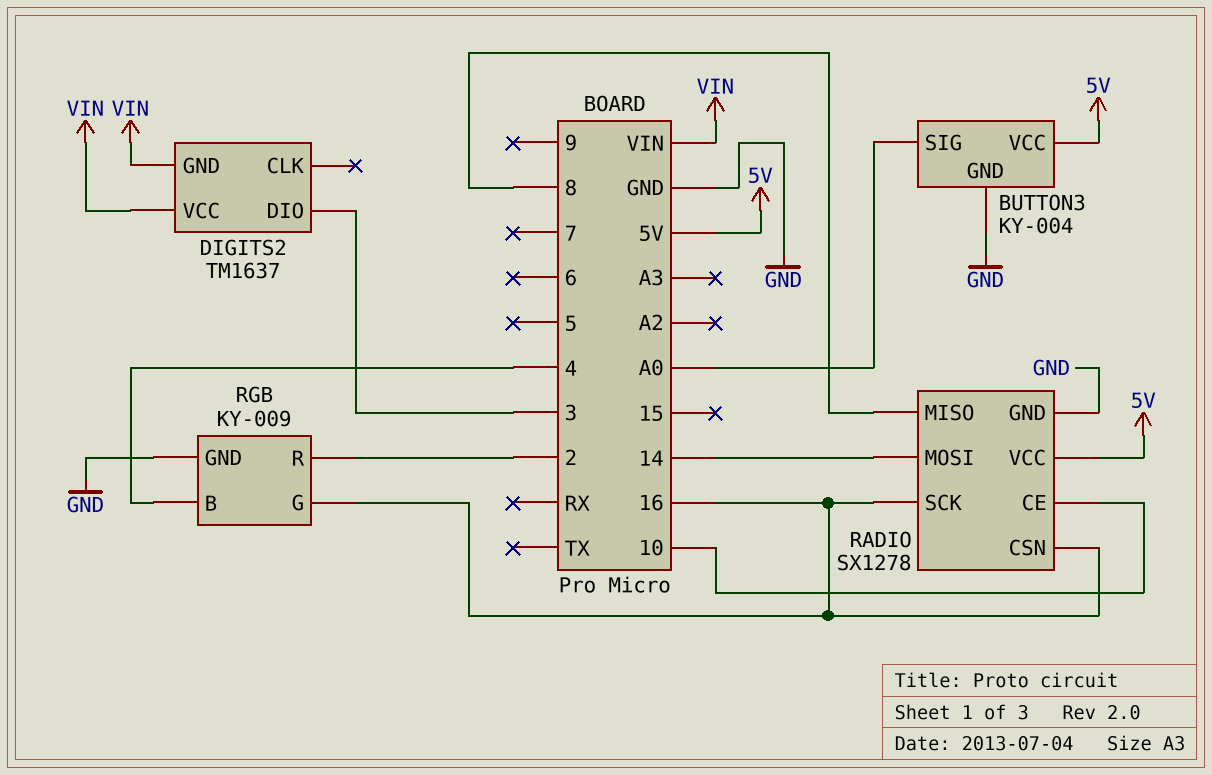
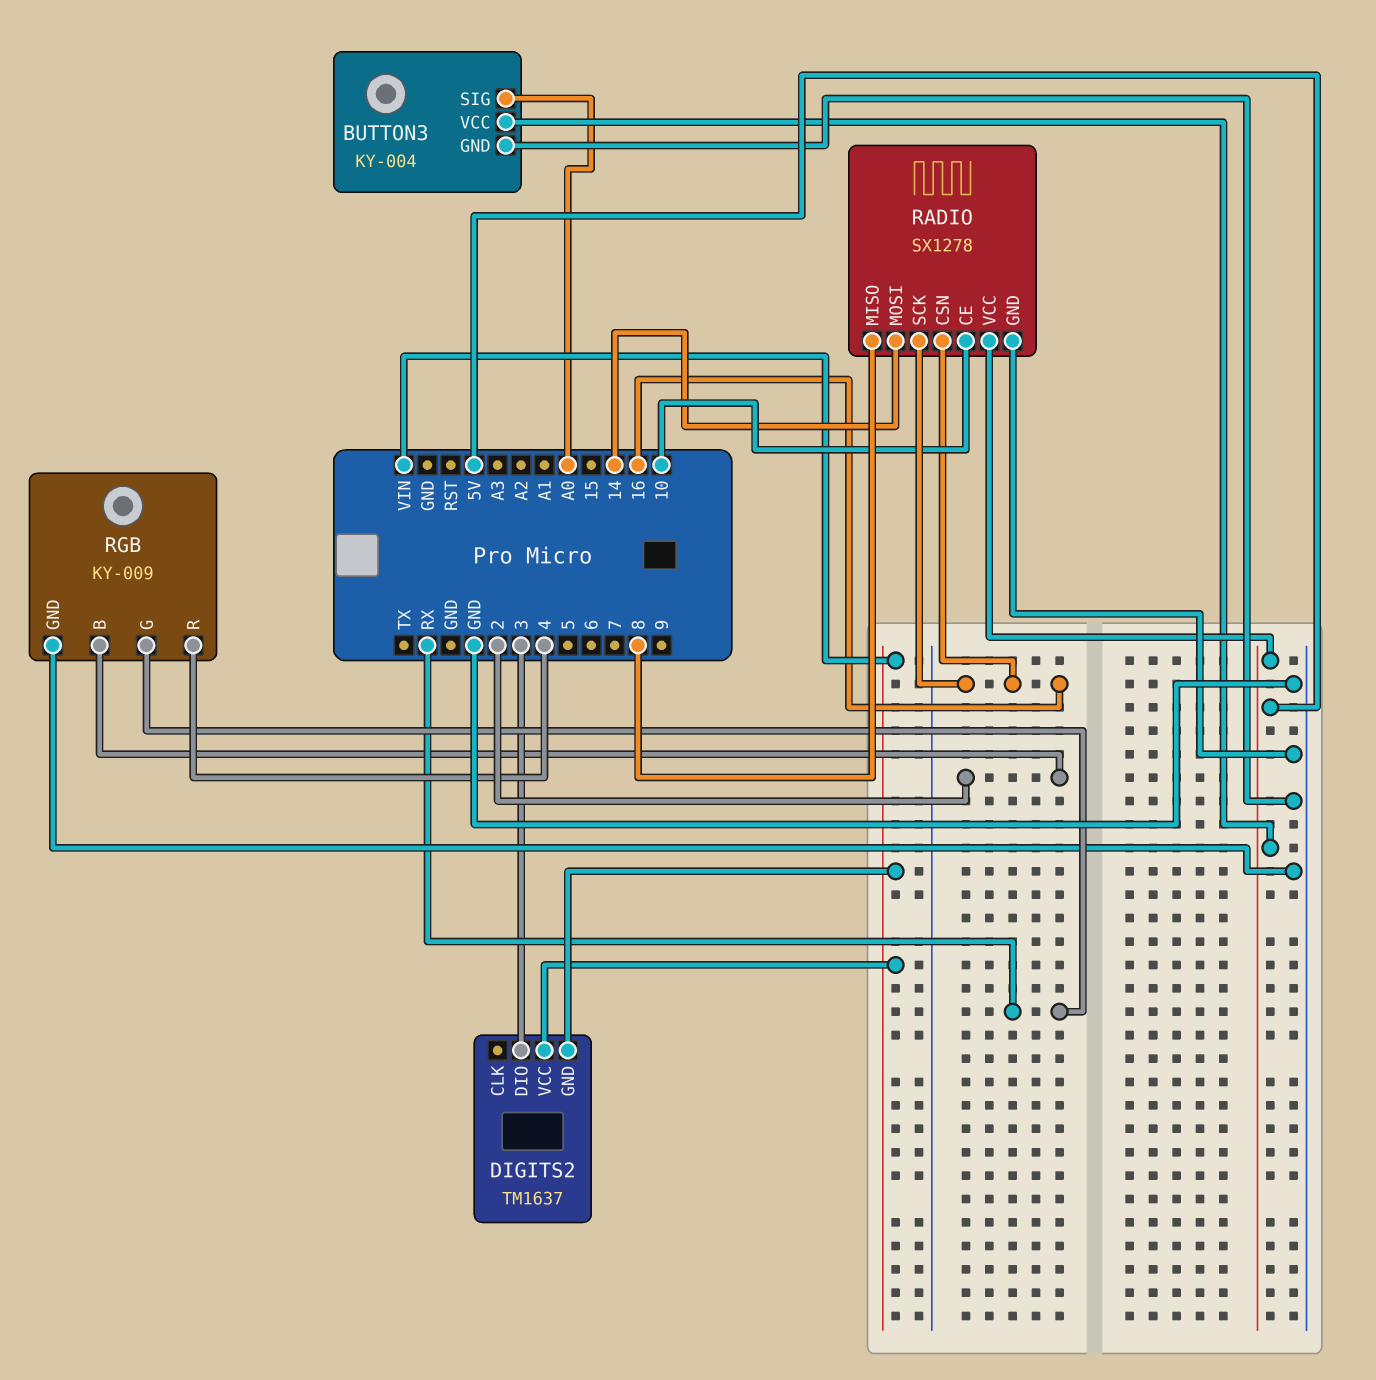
RGB pin B: 4 -> 2
RGB pin G: 16 -> RX
RGB pin R: 2 -> 4

